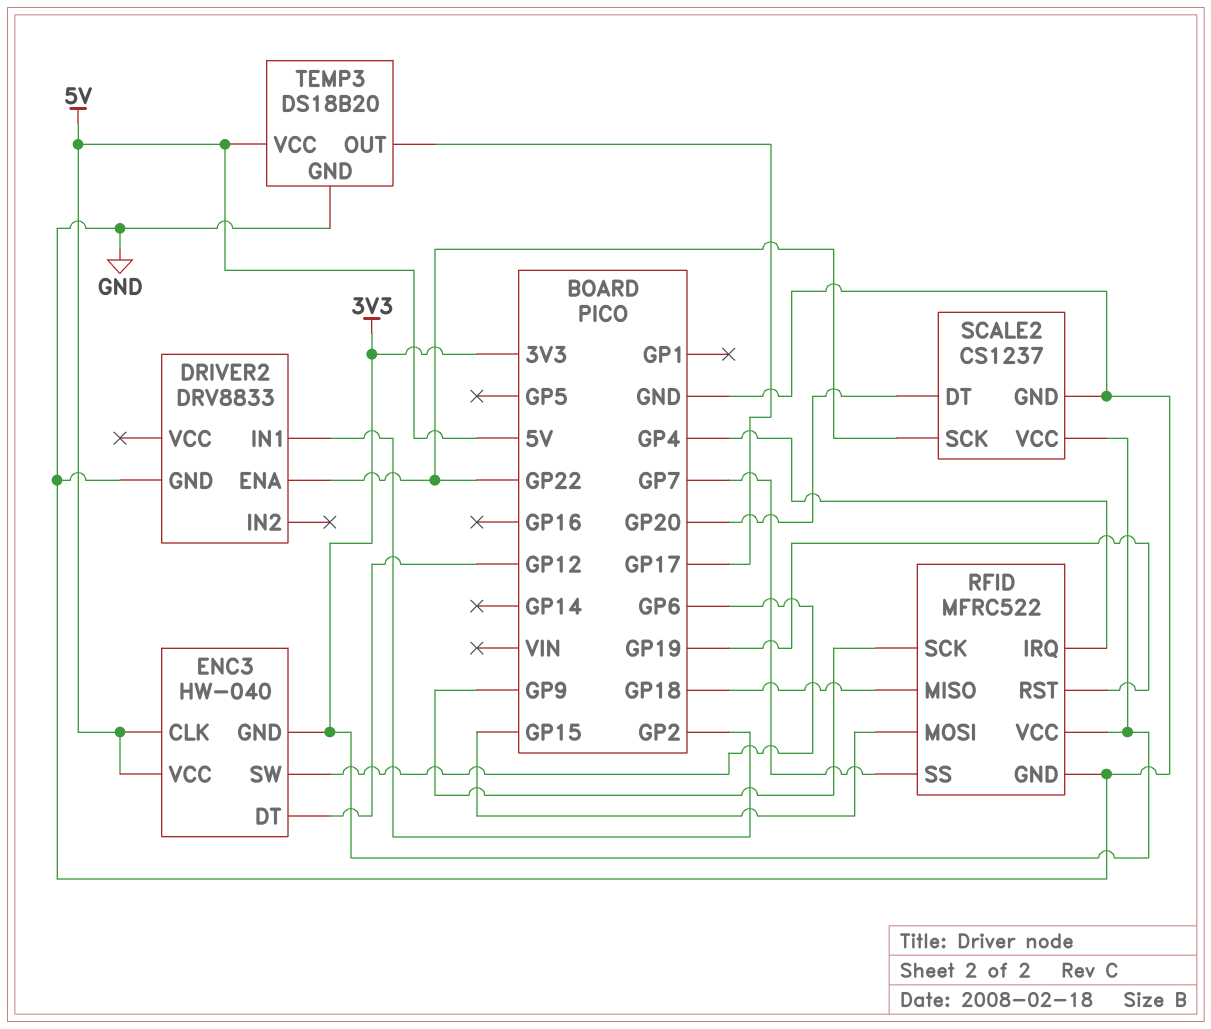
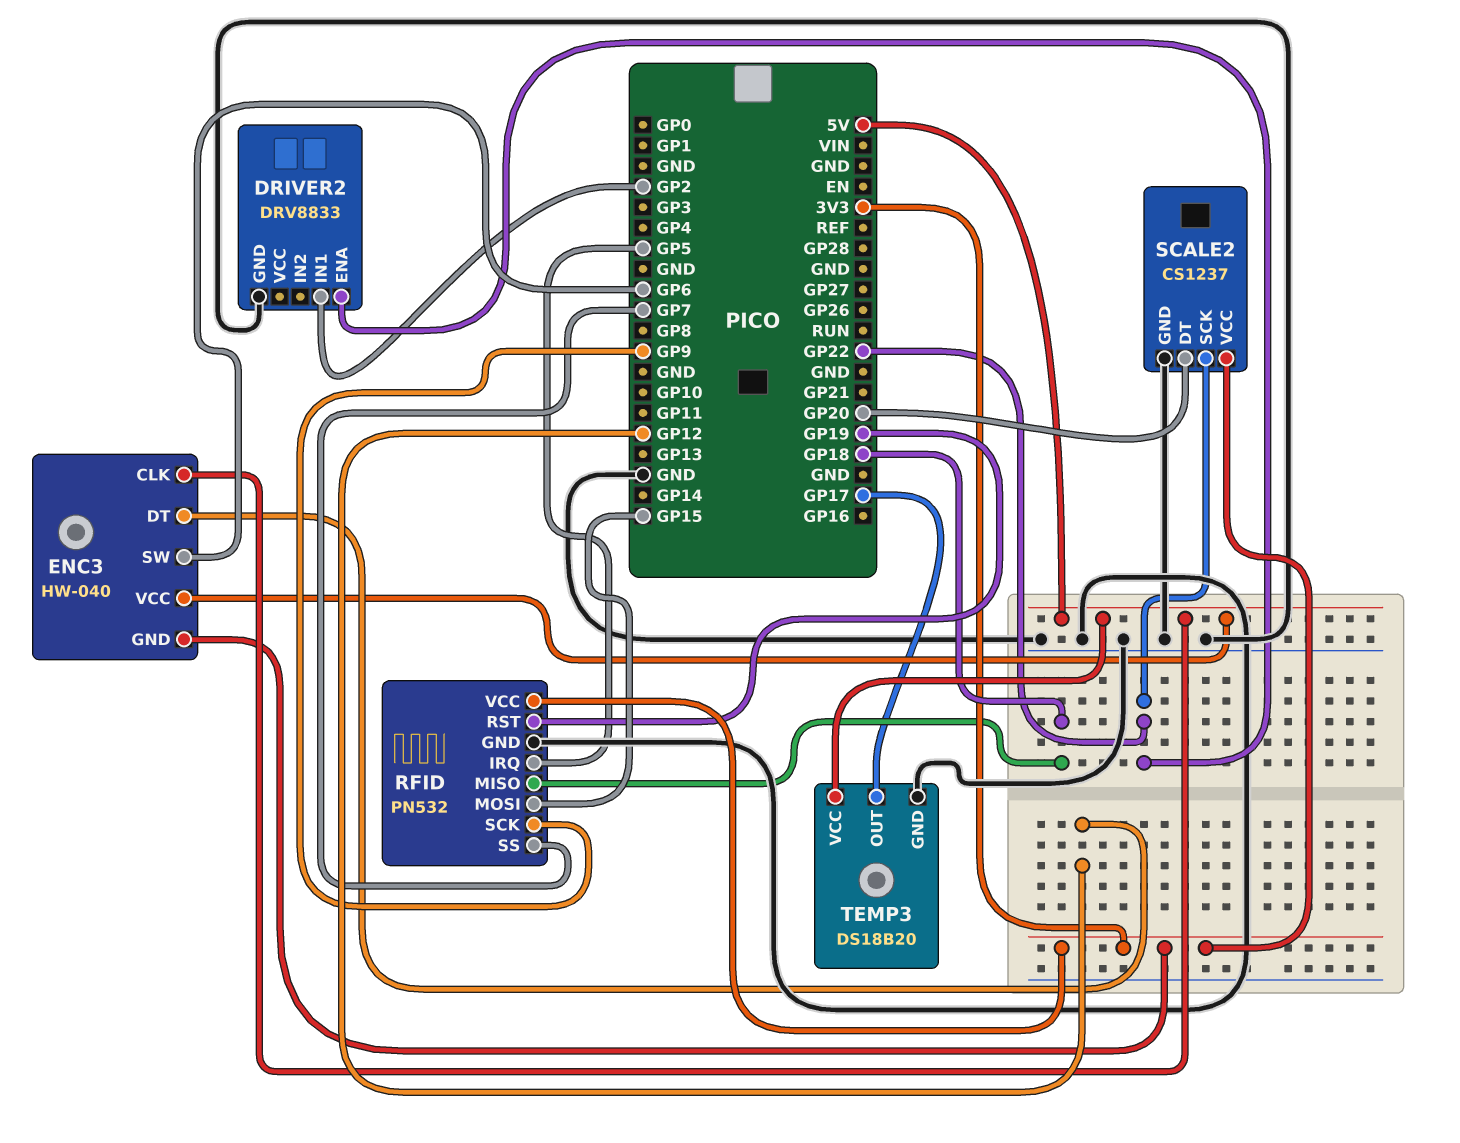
RFID: MFRC522 -> PN532
RFID pin IRQ: GP4 -> GP5

